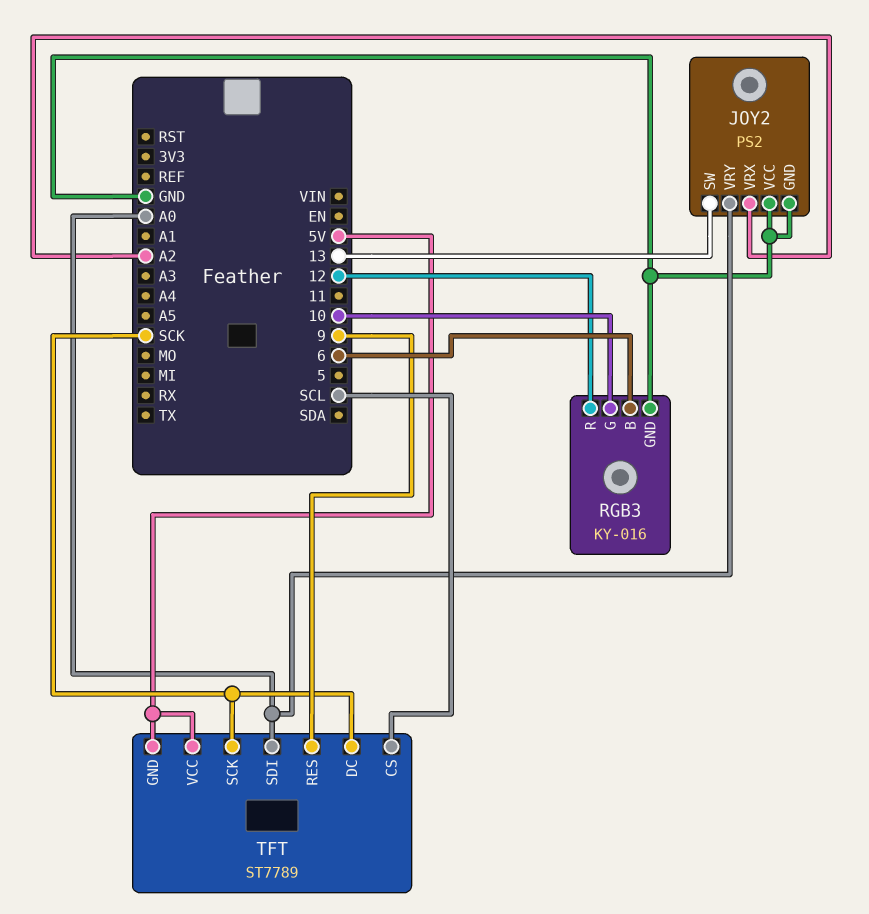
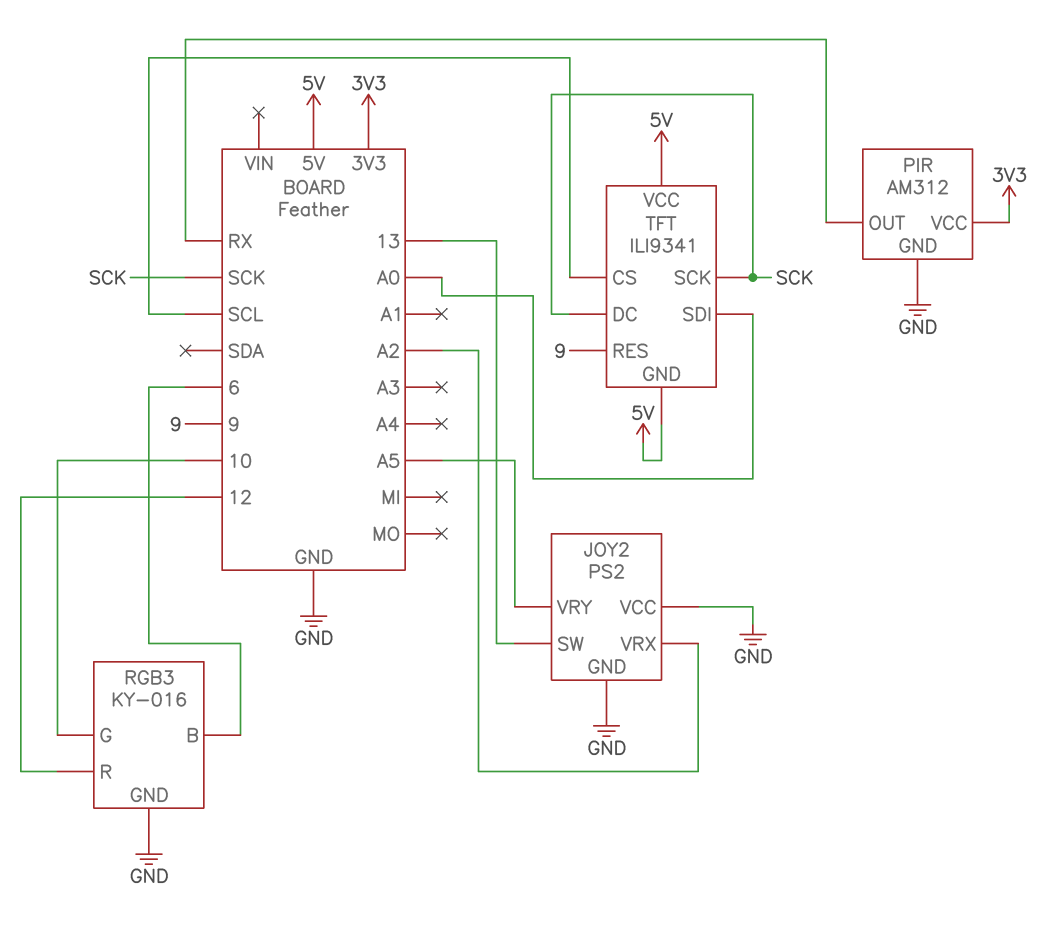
JOY2 pin VRY: A0 -> A5
PIR: none -> AM312
PIR pin GND: none -> GND
PIR pin OUT: none -> RX
PIR pin VCC: none -> 3V3
TFT: ST7789 -> ILI9341

